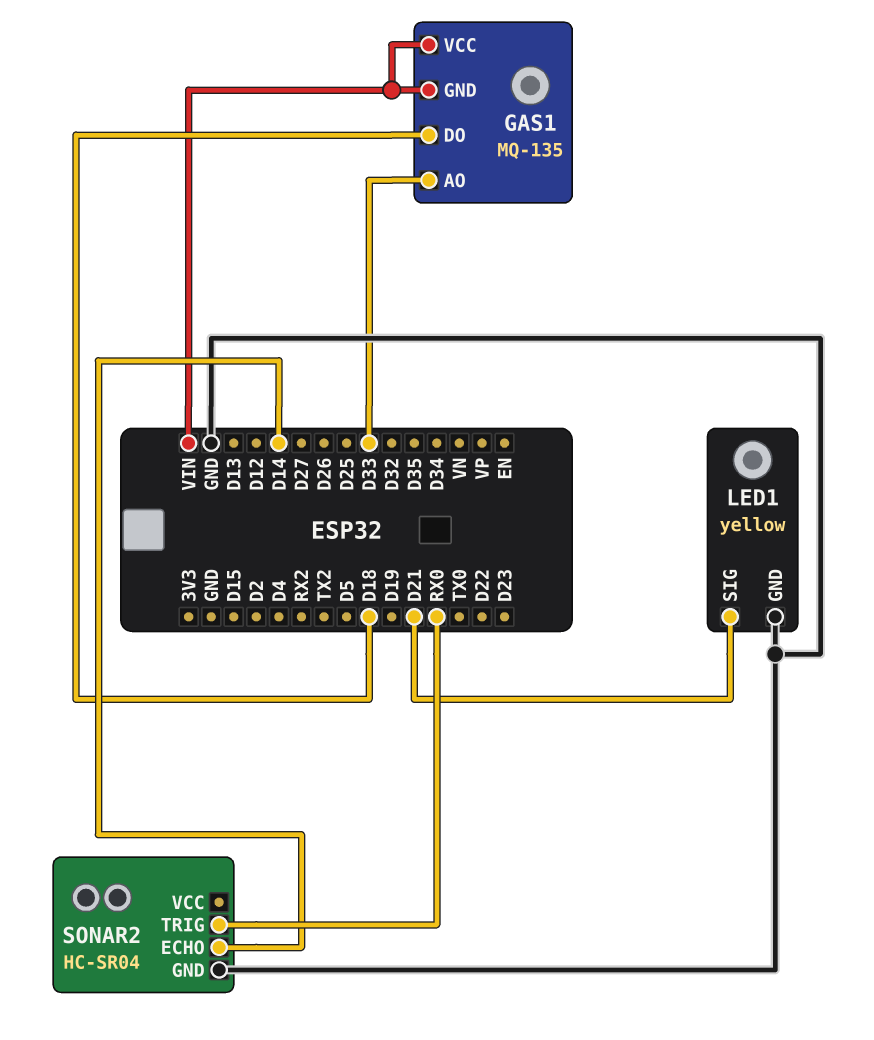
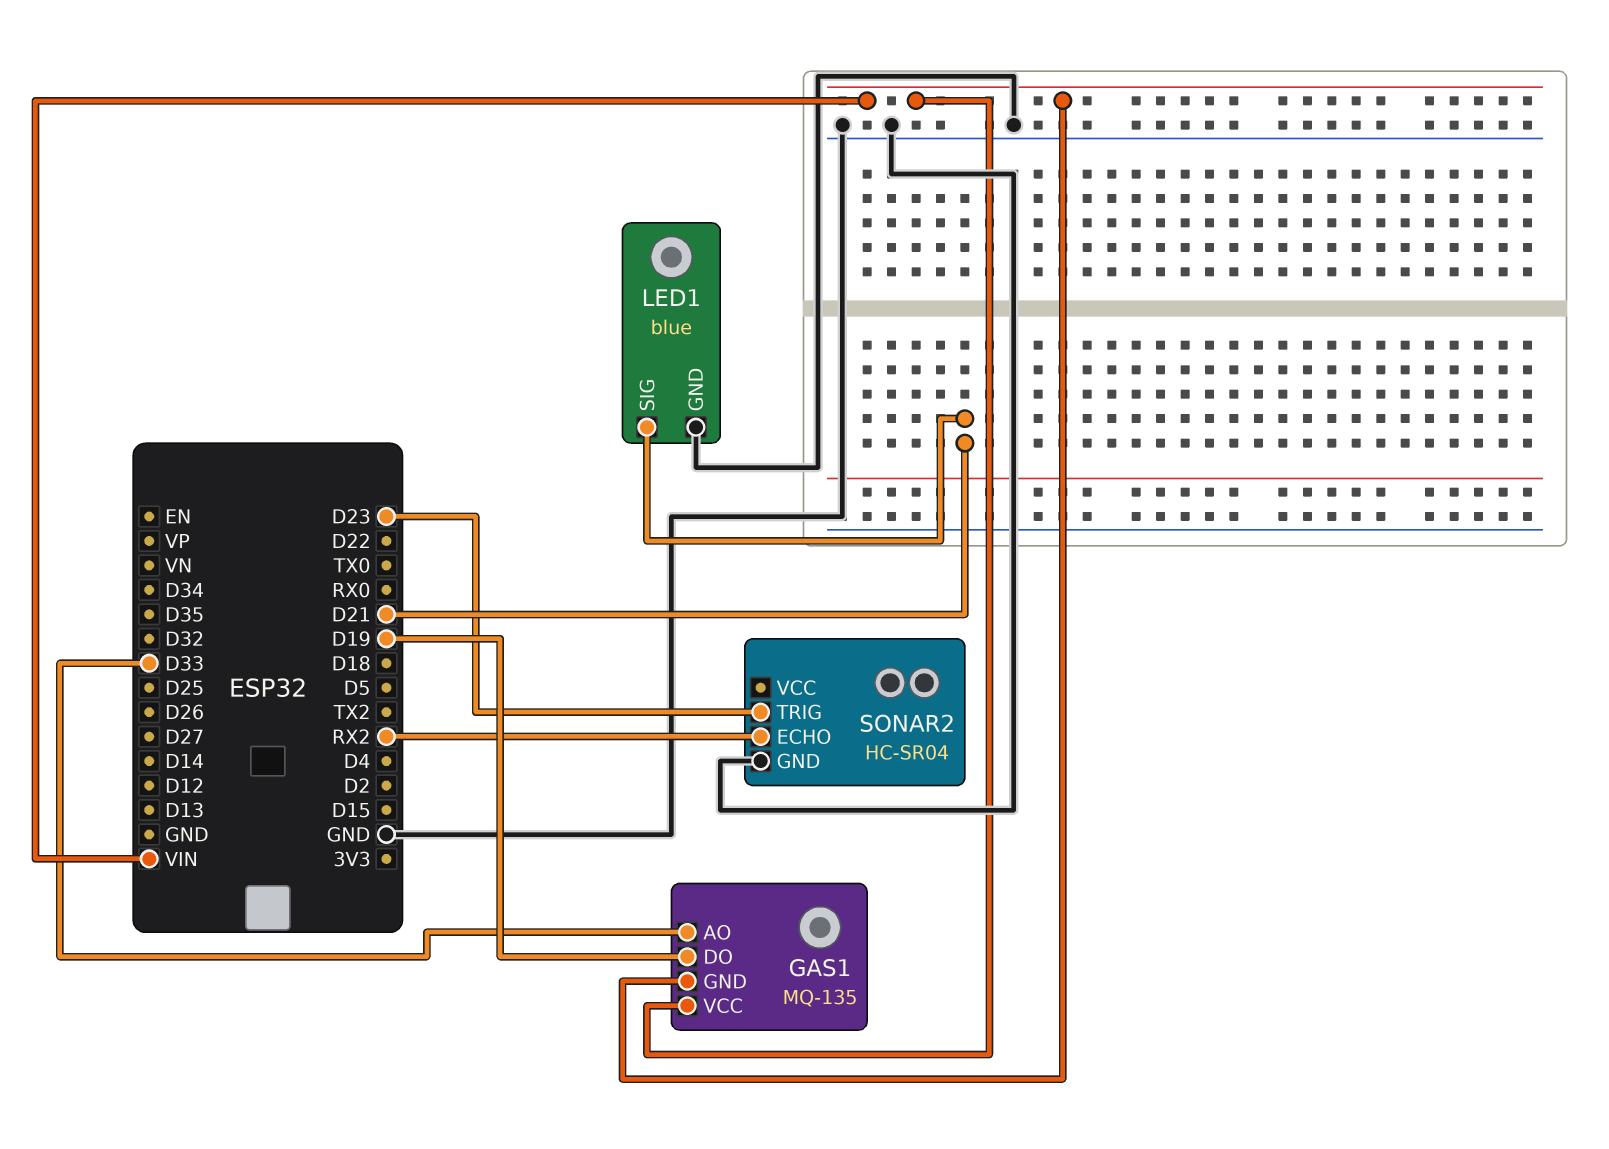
GAS1 pin DO: D18 -> D19
LED1: yellow -> blue
SONAR2 pin ECHO: D14 -> RX2
SONAR2 pin TRIG: RX0 -> D23

